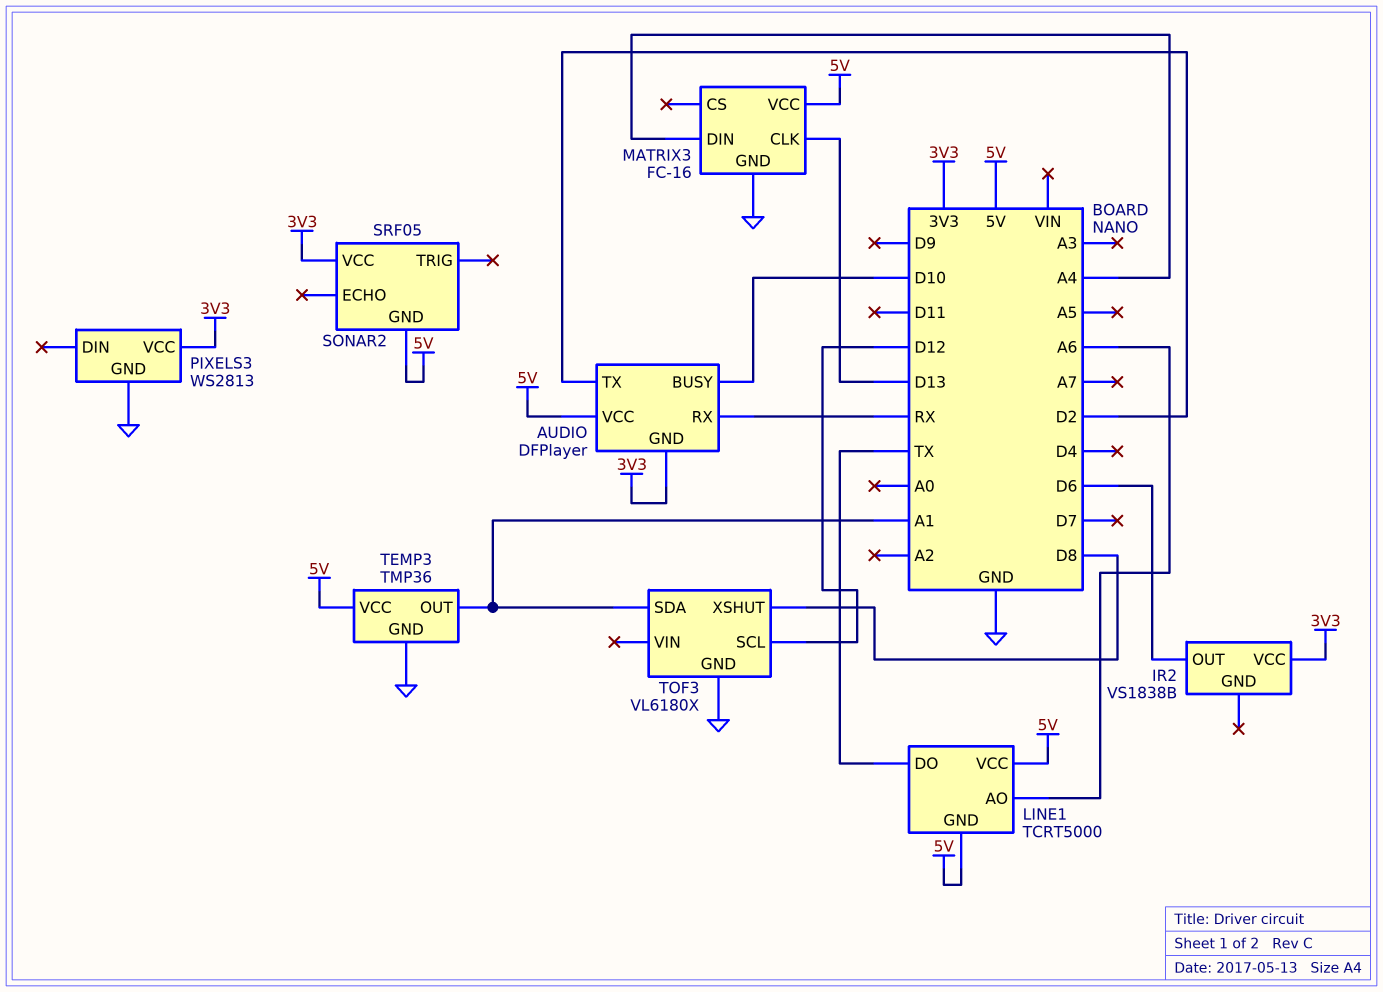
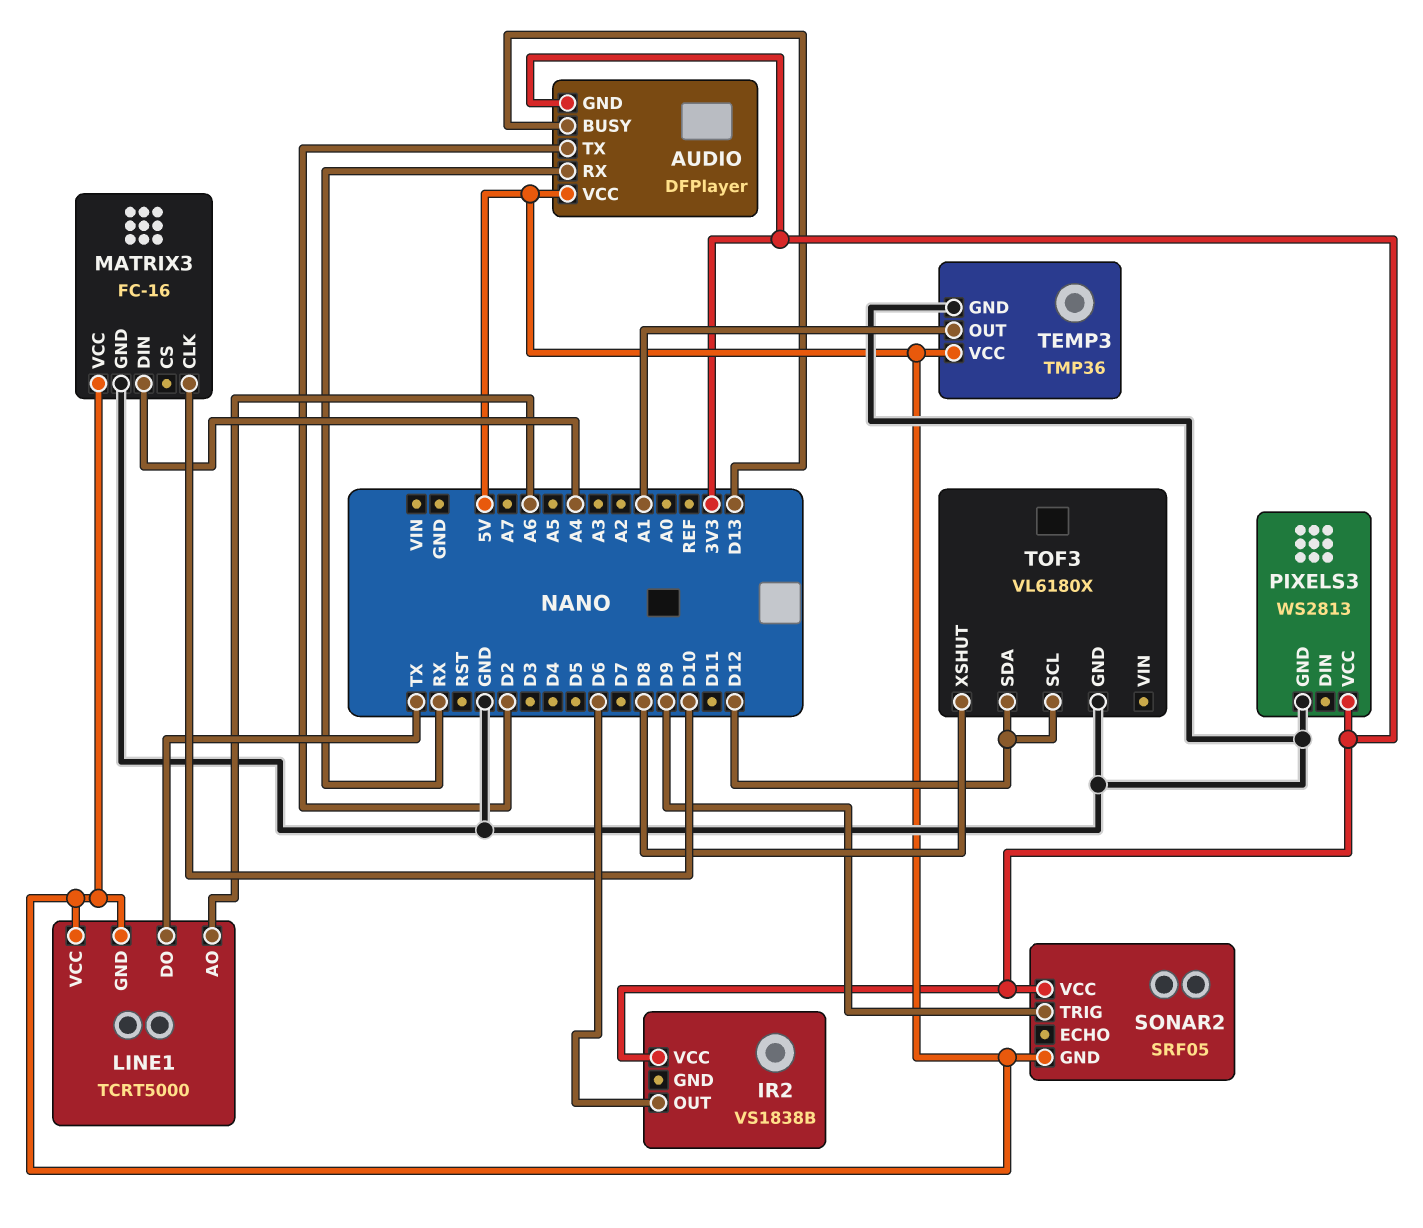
AUDIO pin BUSY: D10 -> D13
MATRIX3 pin CLK: D13 -> D10
SONAR2 pin TRIG: none -> D9
TOF3 pin SDA: A1 -> D12

